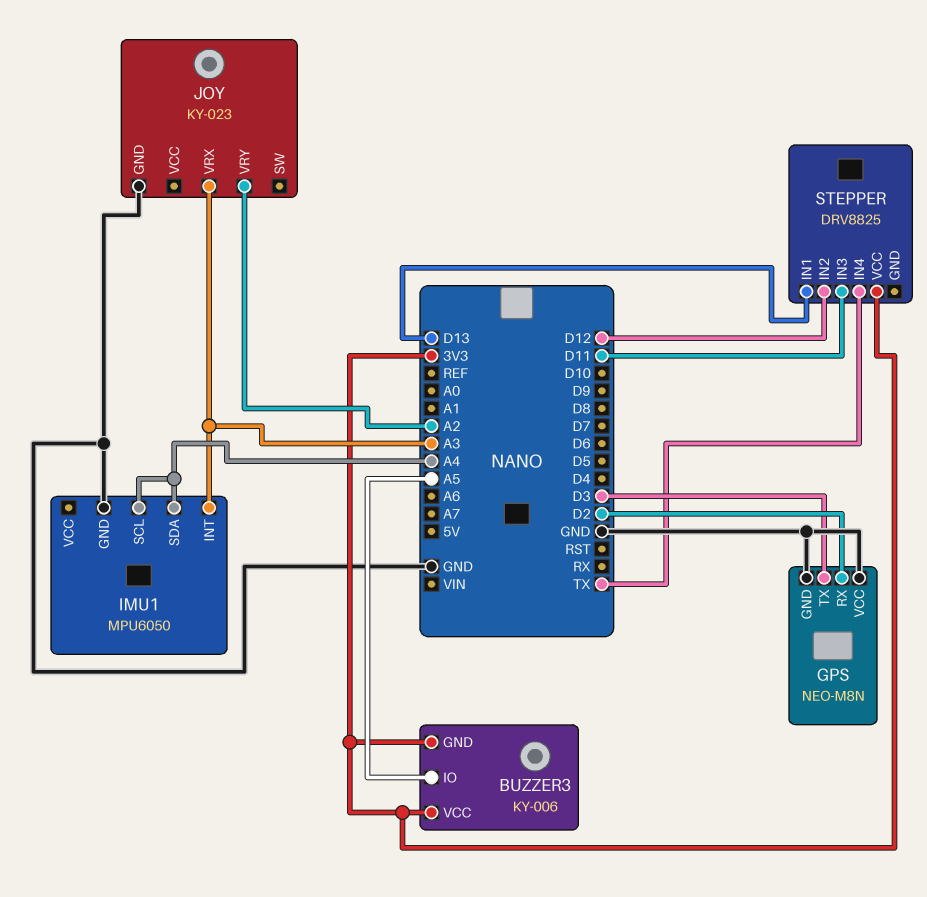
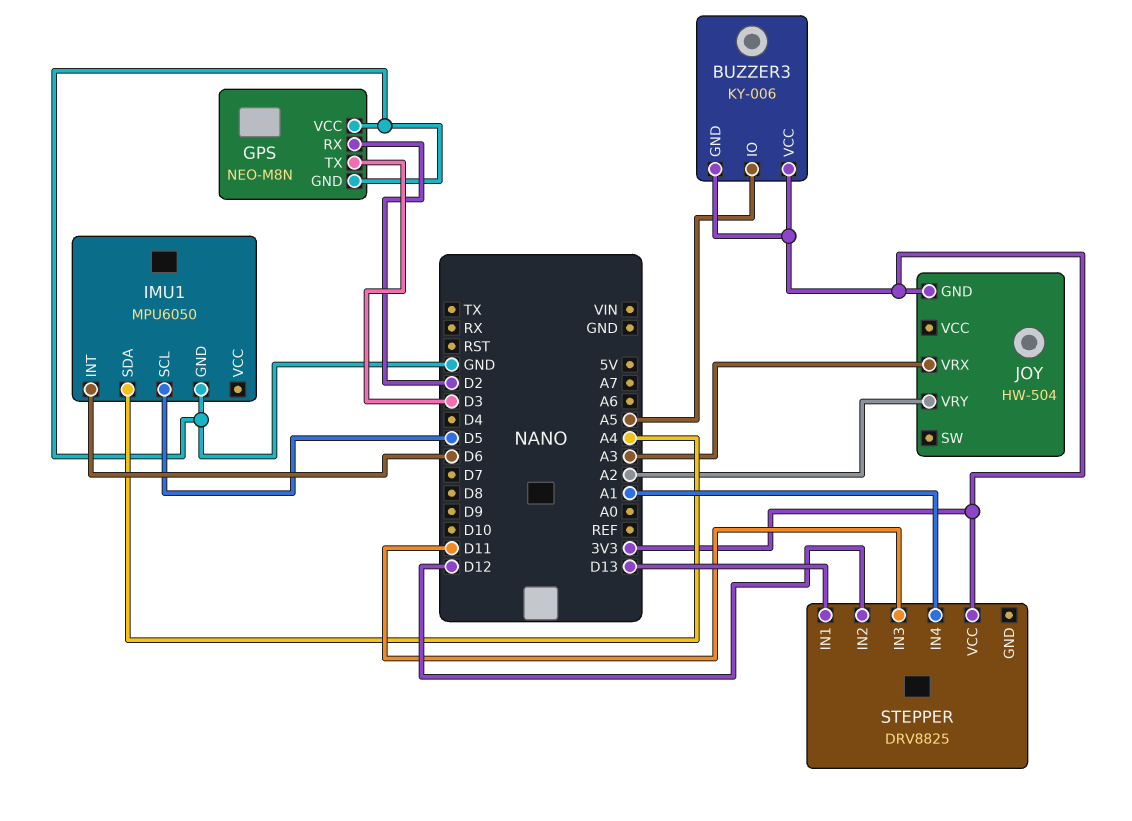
IMU1 pin INT: A3 -> D6
IMU1 pin SCL: A4 -> D5
JOY: KY-023 -> HW-504
JOY pin GND: GND -> 3V3
STEPPER pin IN4: TX -> A1

